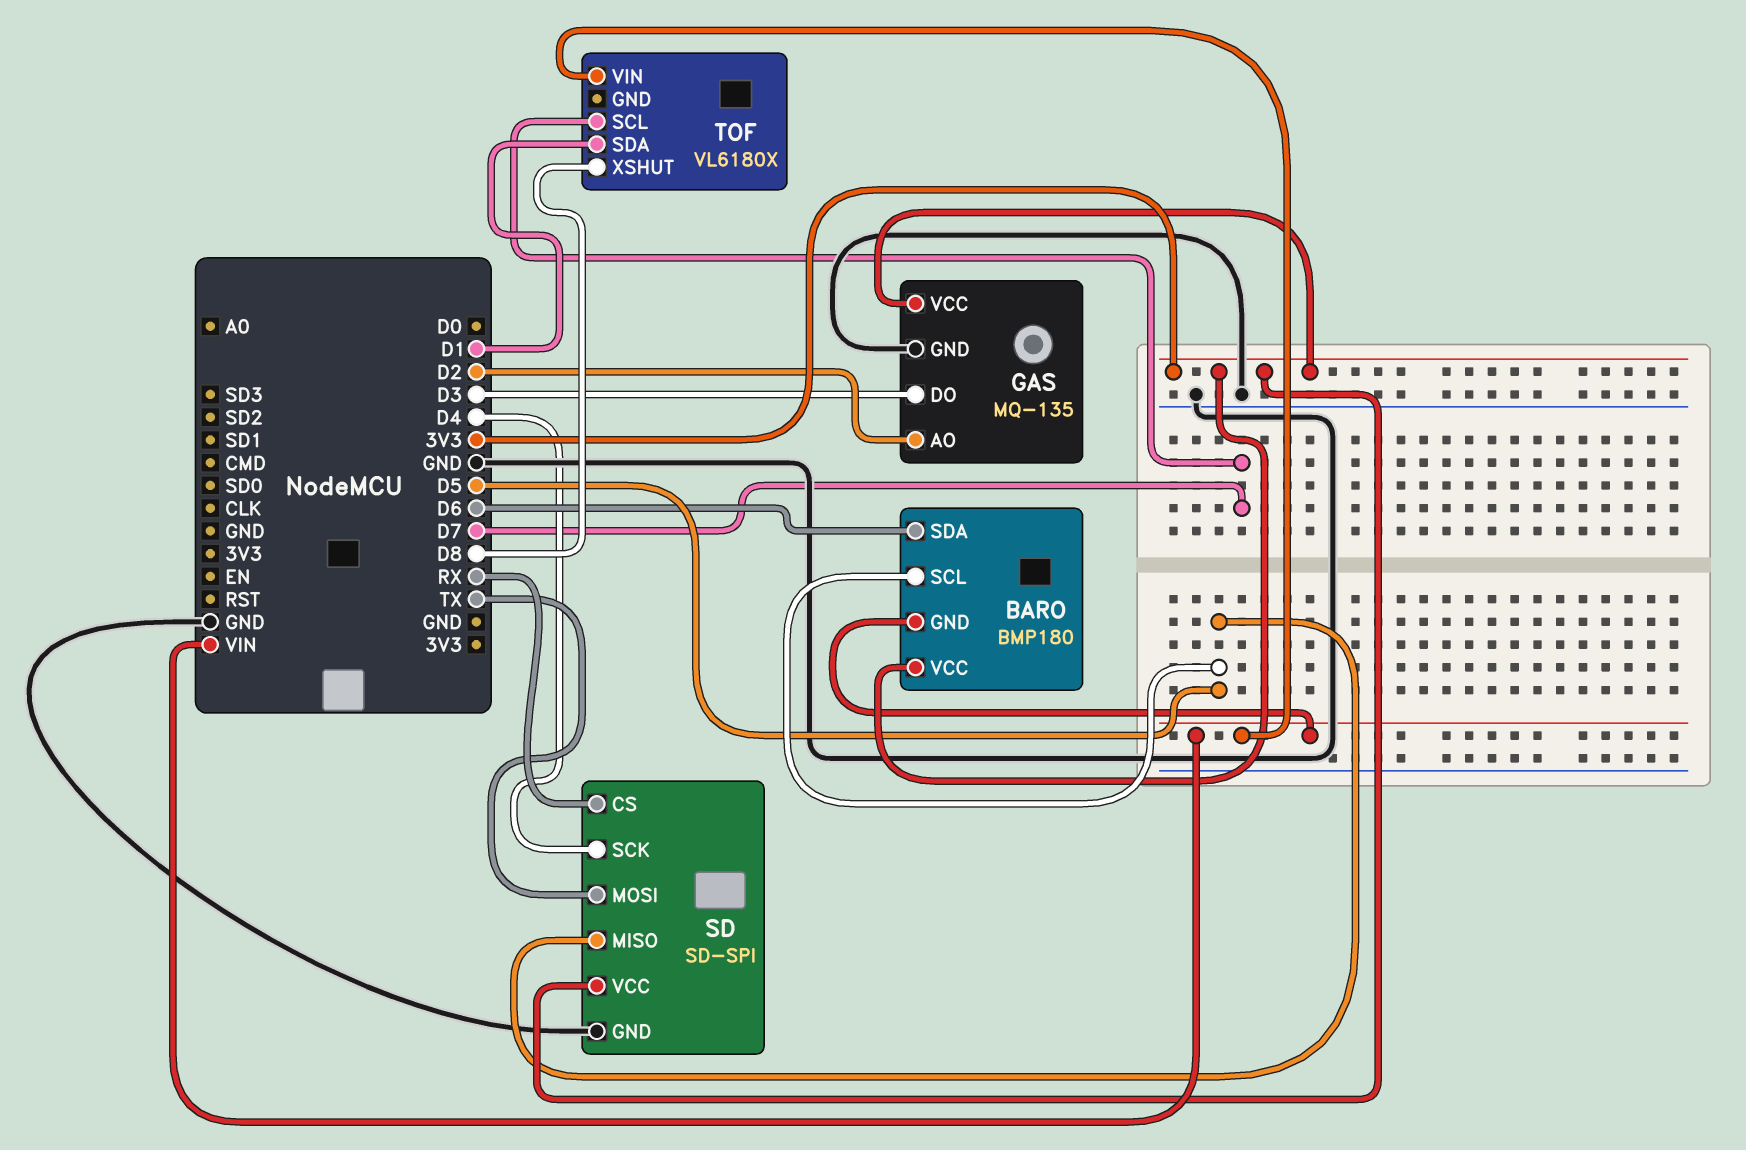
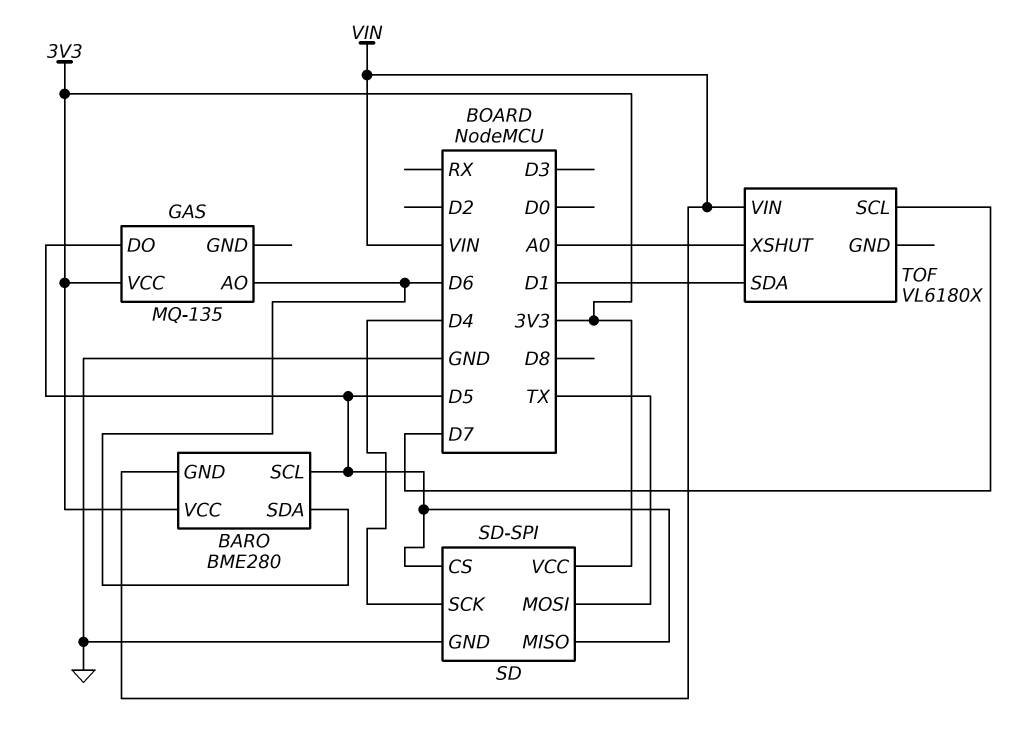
BARO: BMP180 -> BME280
GAS pin AO: D2 -> D6
GAS pin DO: D3 -> D5
GAS pin GND: GND -> none
SD pin CS: RX -> D5
TOF pin XSHUT: D8 -> A0

